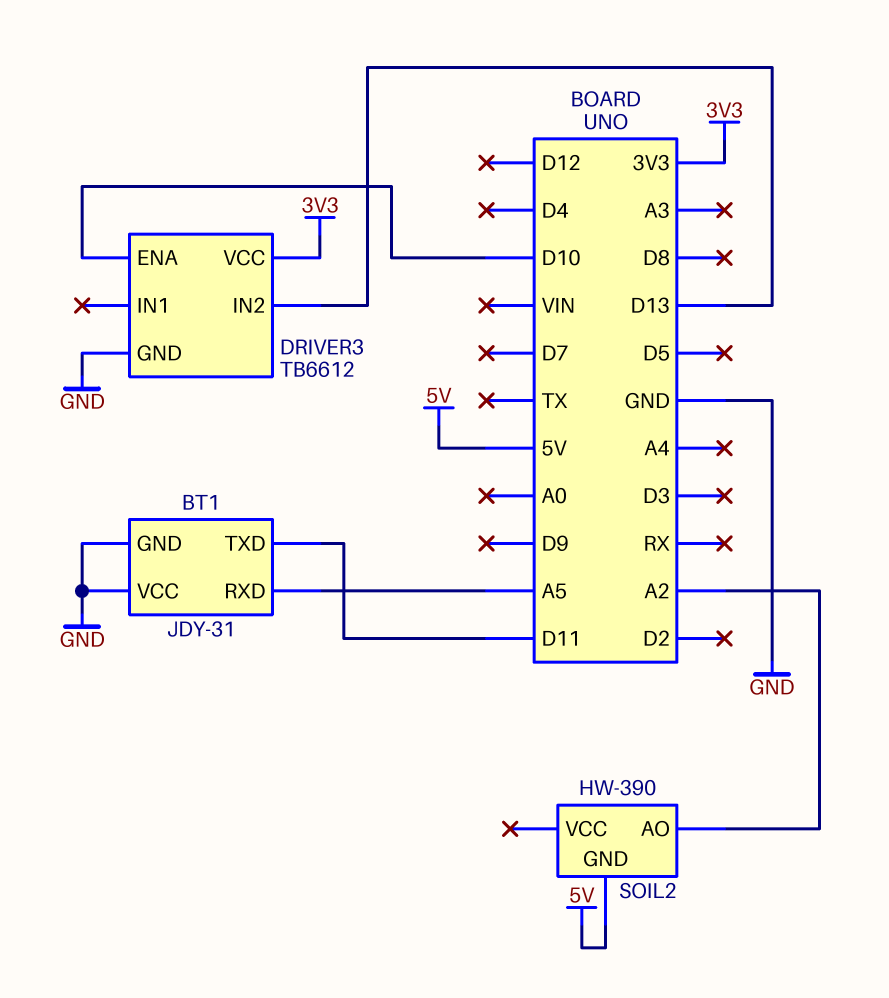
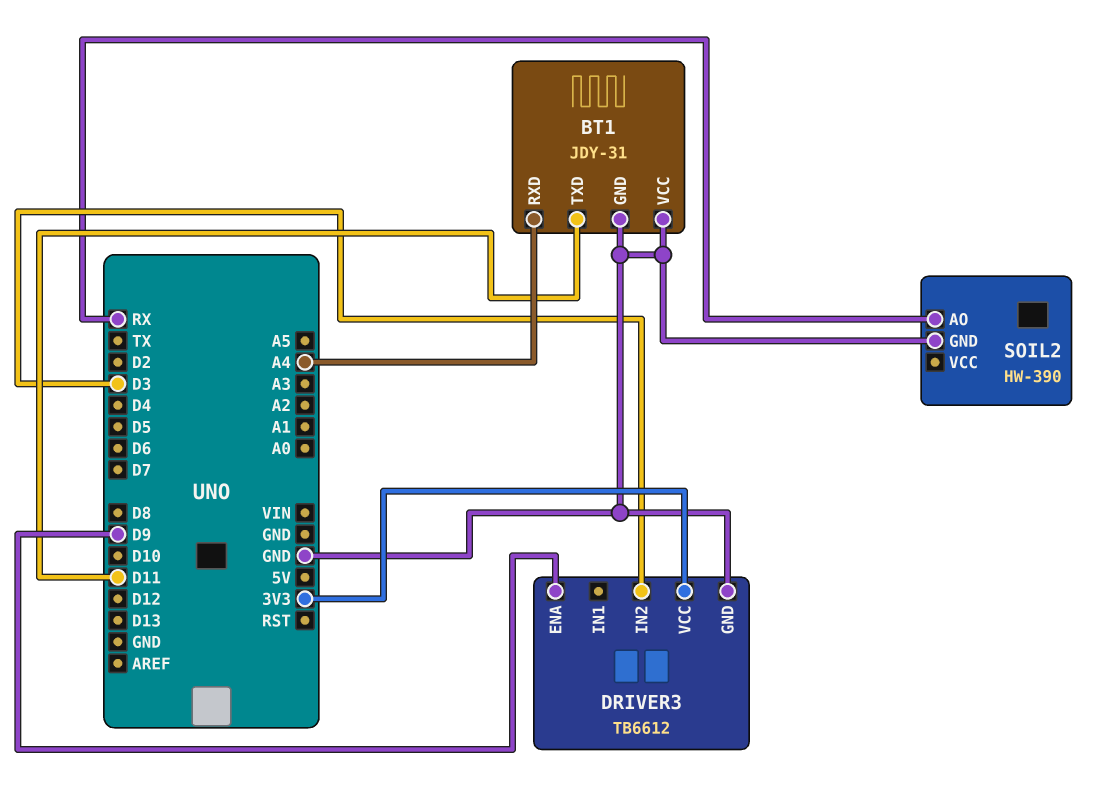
BT1 pin RXD: A5 -> A4
DRIVER3 pin ENA: D10 -> D9
DRIVER3 pin IN2: D13 -> D3
SOIL2 pin AO: A2 -> RX
SOIL2 pin GND: 5V -> GND

